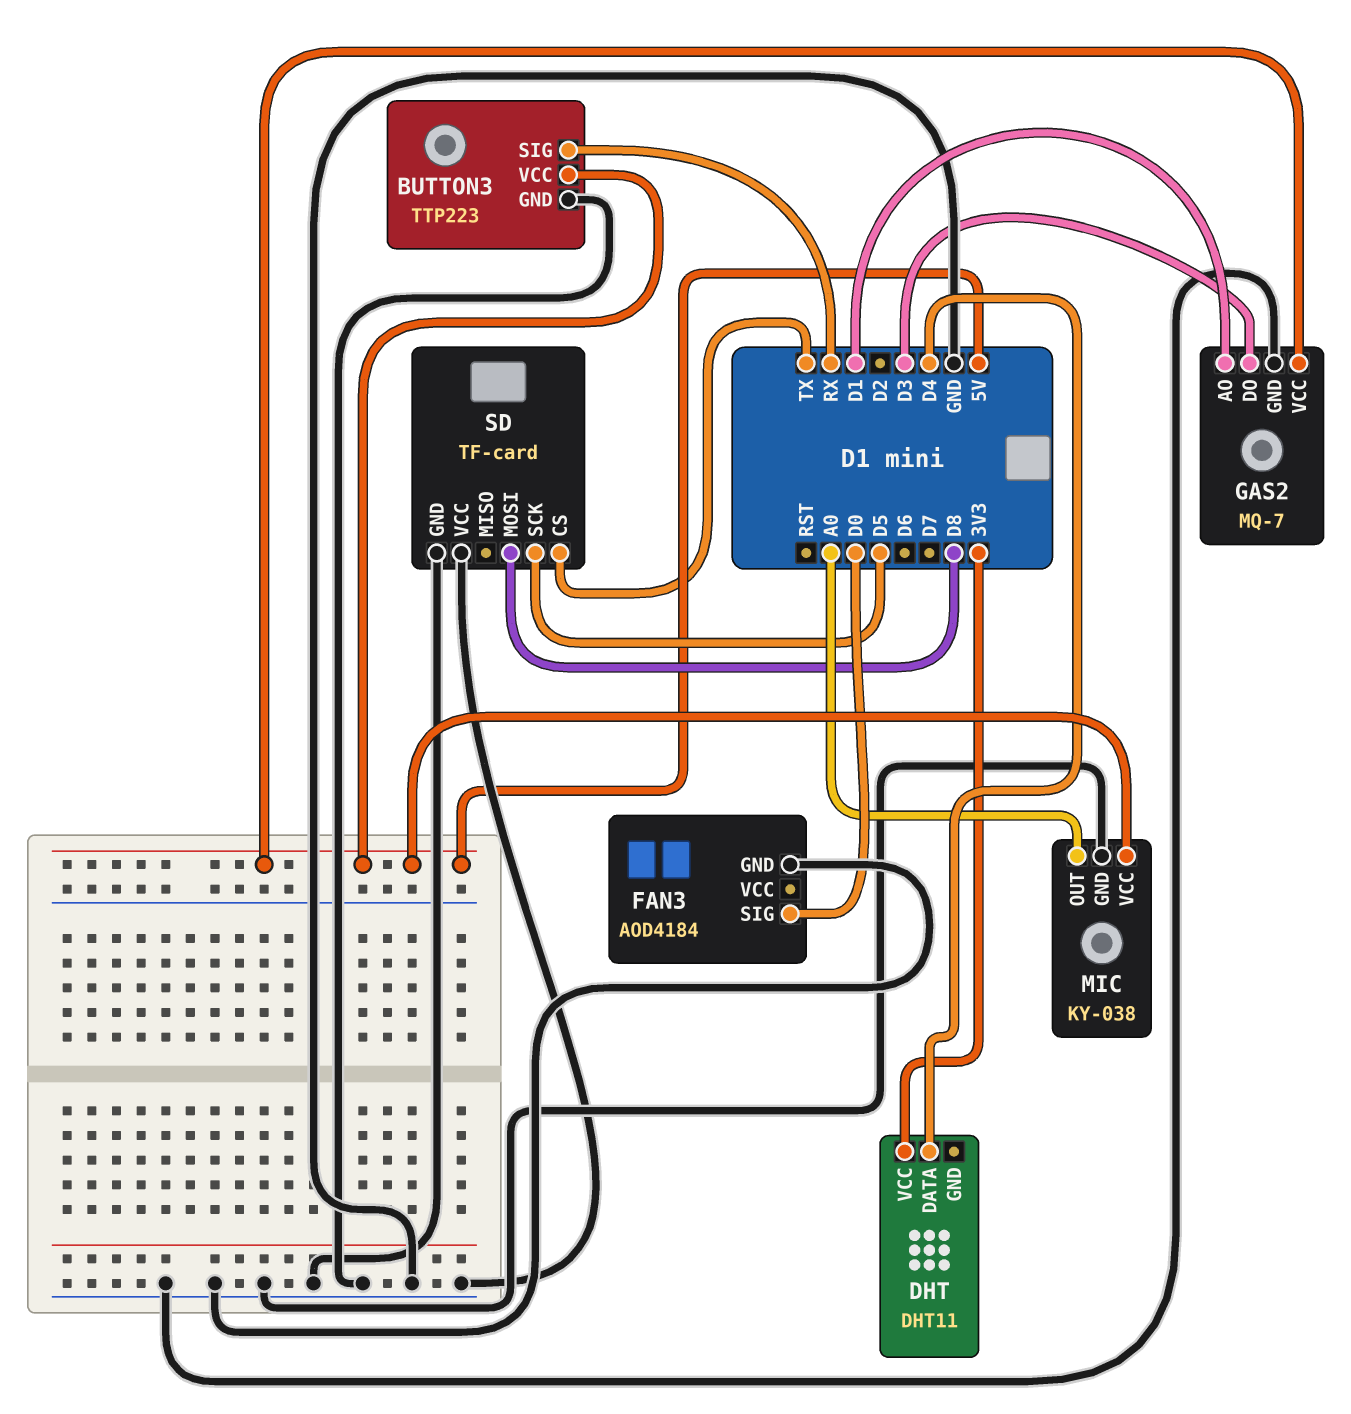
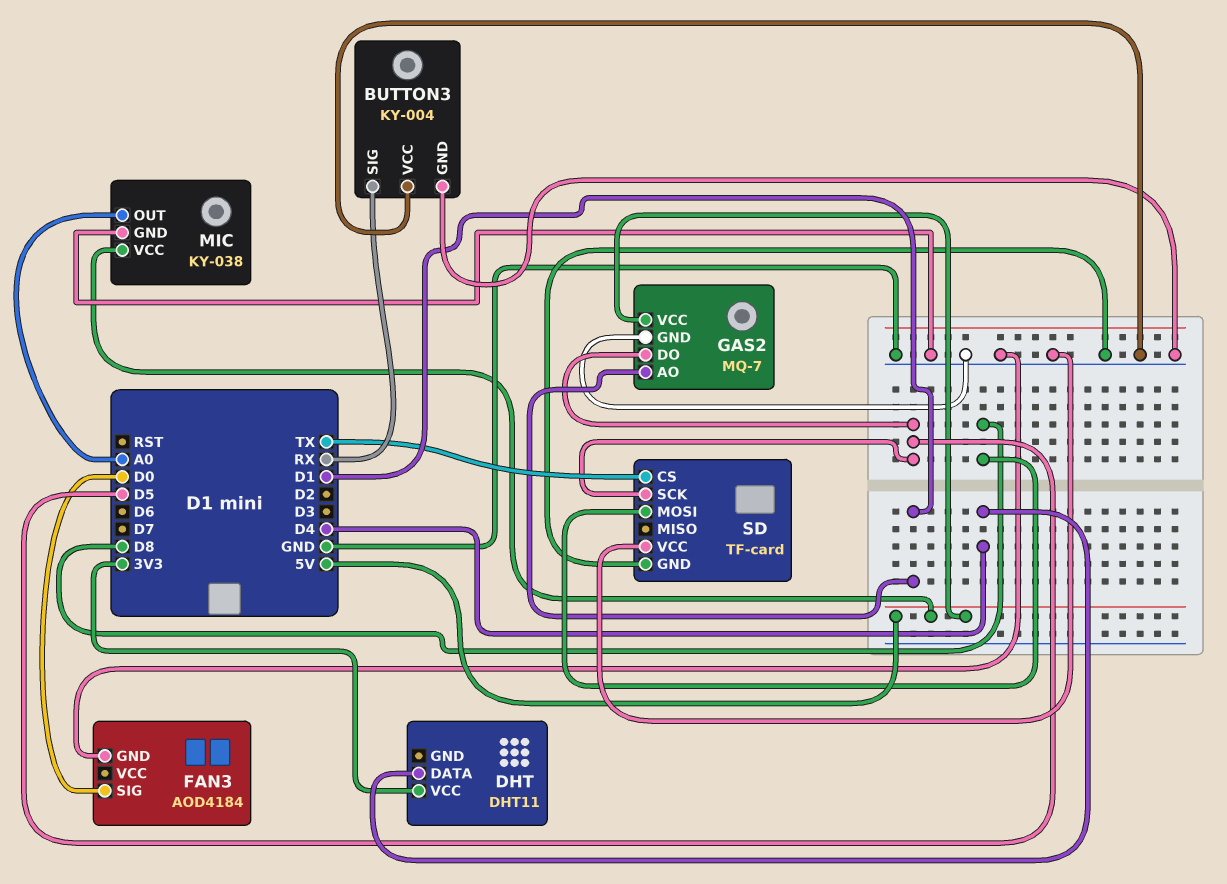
BUTTON3: TTP223 -> KY-004
BUTTON3 pin VCC: 5V -> GND
GAS2 pin DO: D3 -> D5

